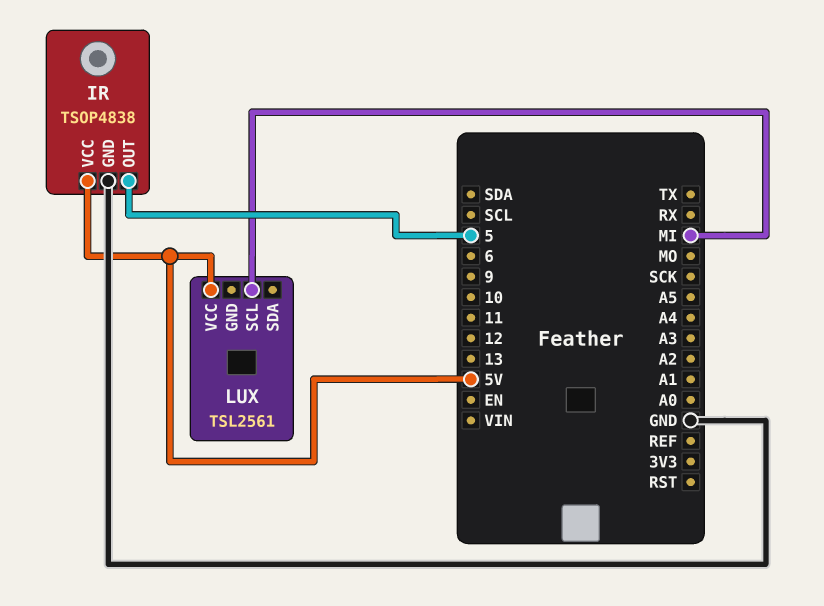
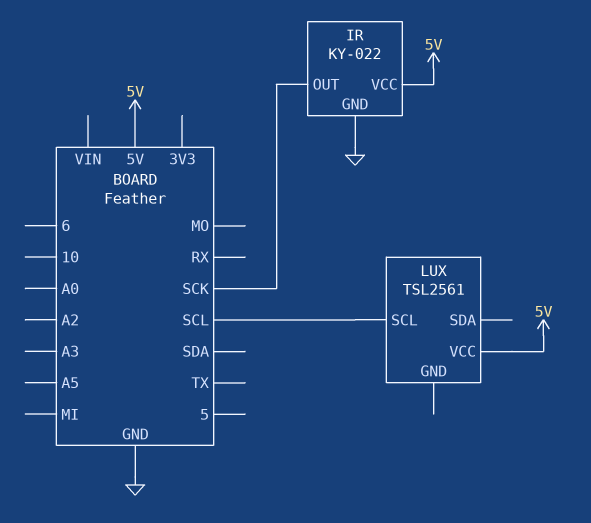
IR: TSOP4838 -> KY-022
IR pin OUT: 5 -> SCK
LUX pin SCL: MI -> SCL

